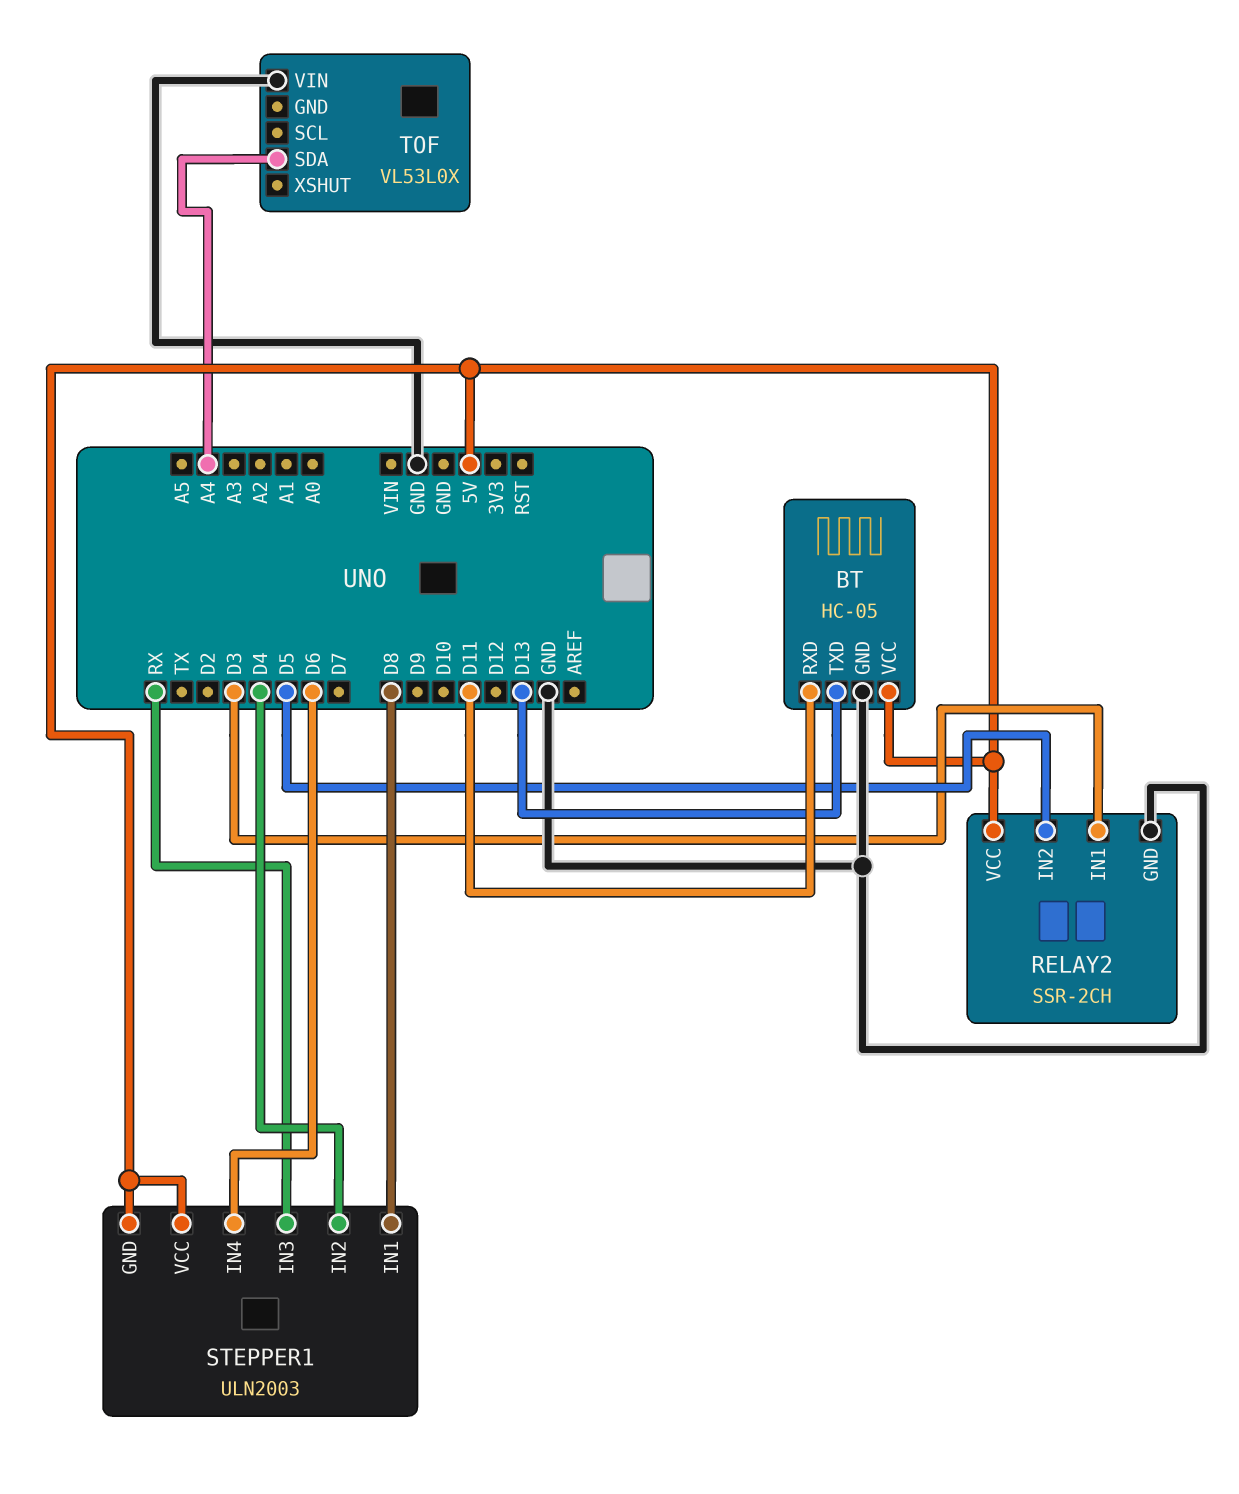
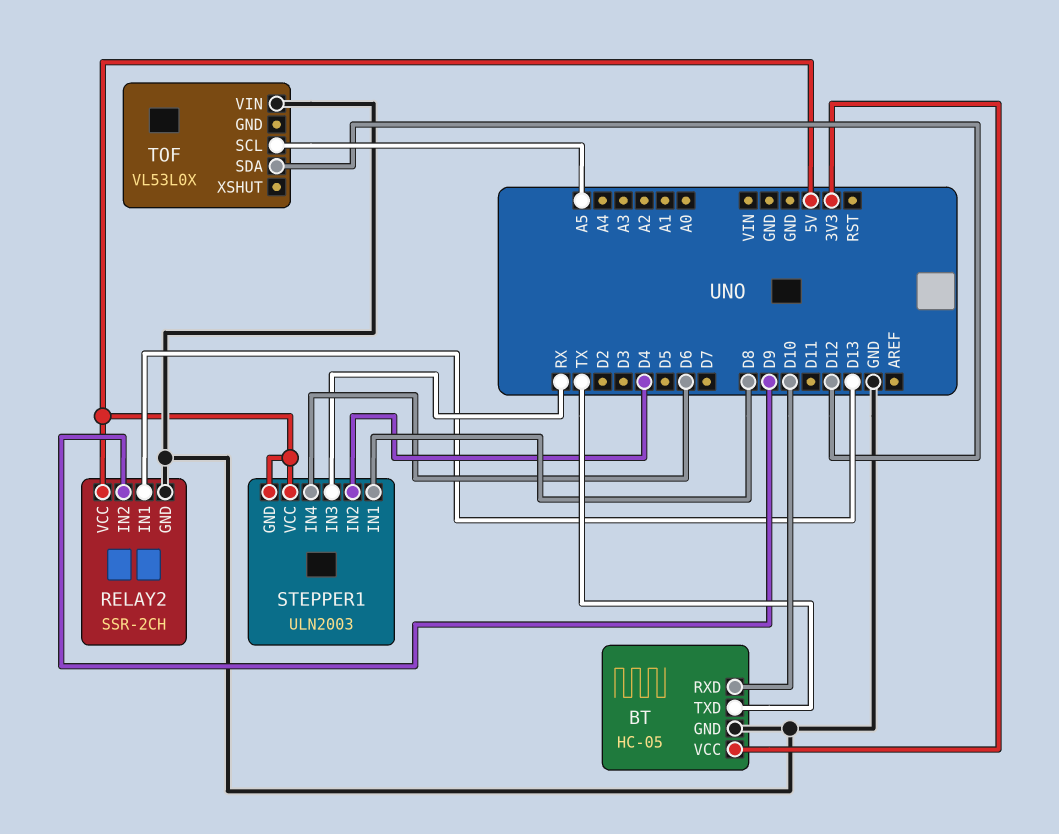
BT pin RXD: D11 -> D10
BT pin TXD: D13 -> TX
BT pin VCC: 5V -> 3V3
RELAY2 pin IN1: D3 -> D13
RELAY2 pin IN2: D5 -> D9
TOF pin SCL: none -> A5
TOF pin SDA: A4 -> D12

